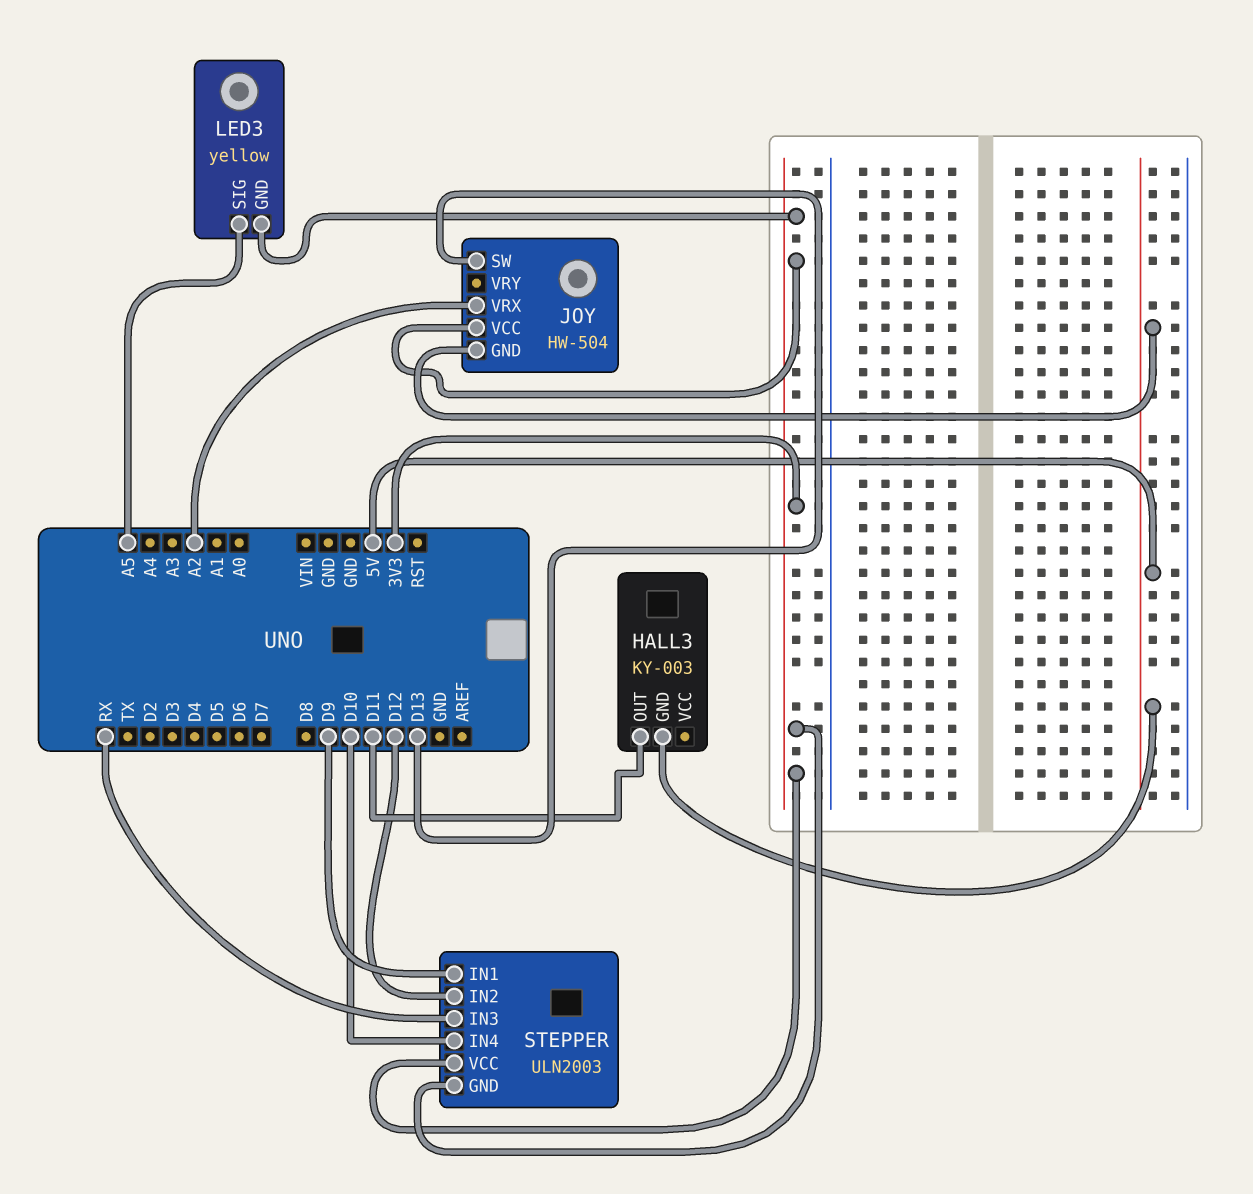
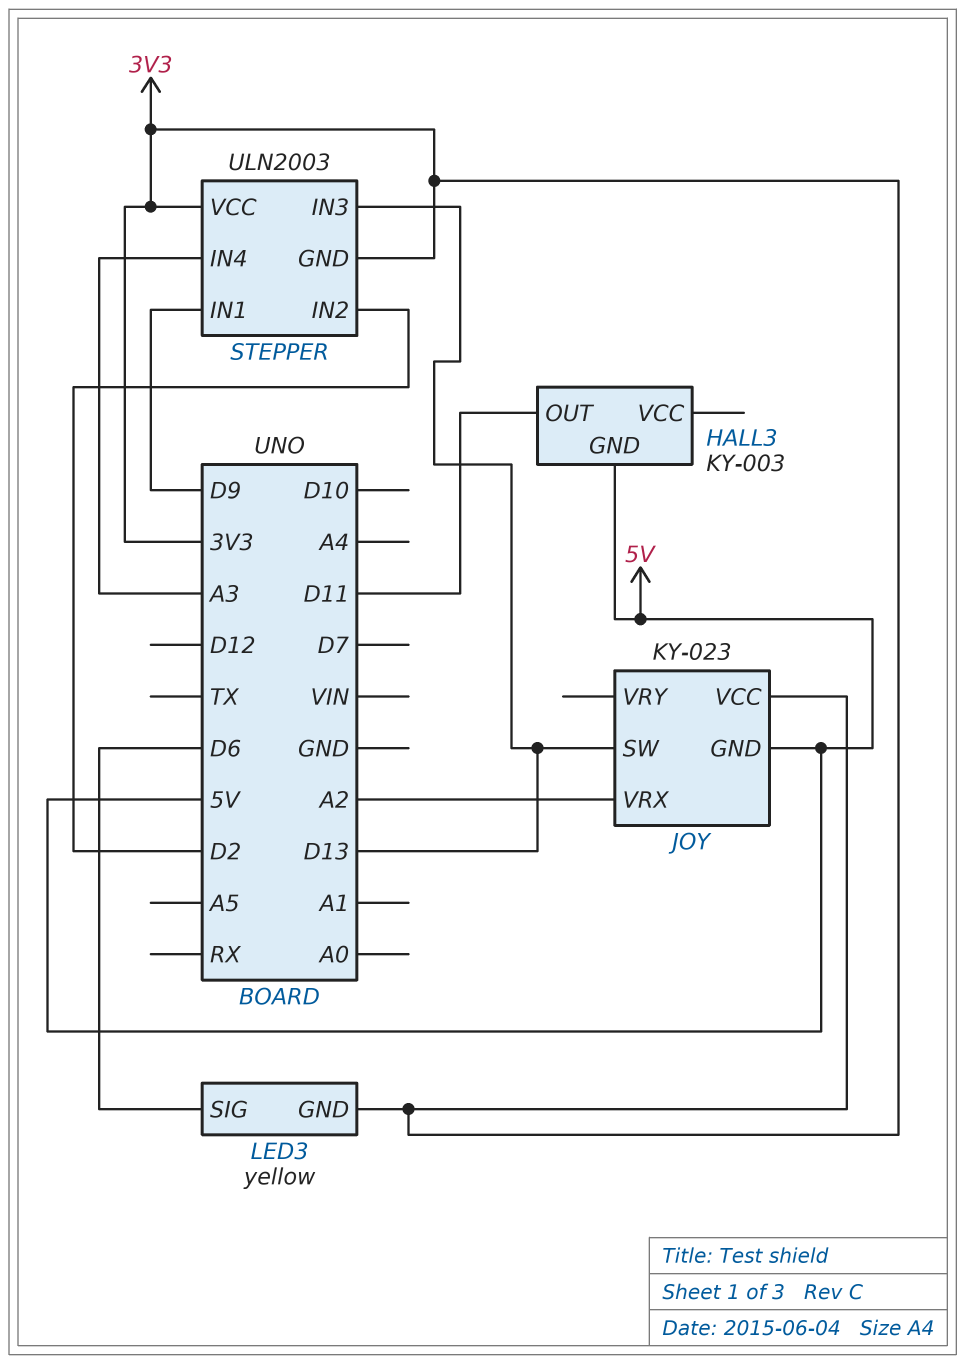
JOY: HW-504 -> KY-023
LED3 pin SIG: A5 -> D6
STEPPER pin IN2: D12 -> D2
STEPPER pin IN3: RX -> D13
STEPPER pin IN4: D10 -> A3

